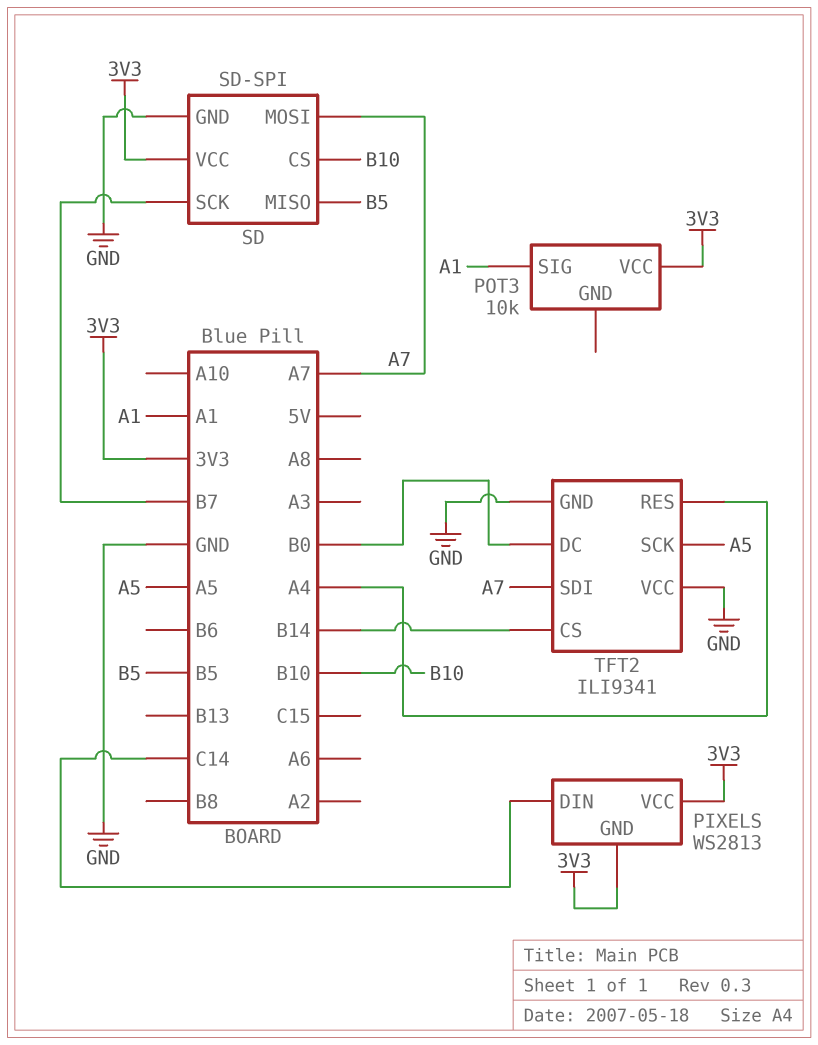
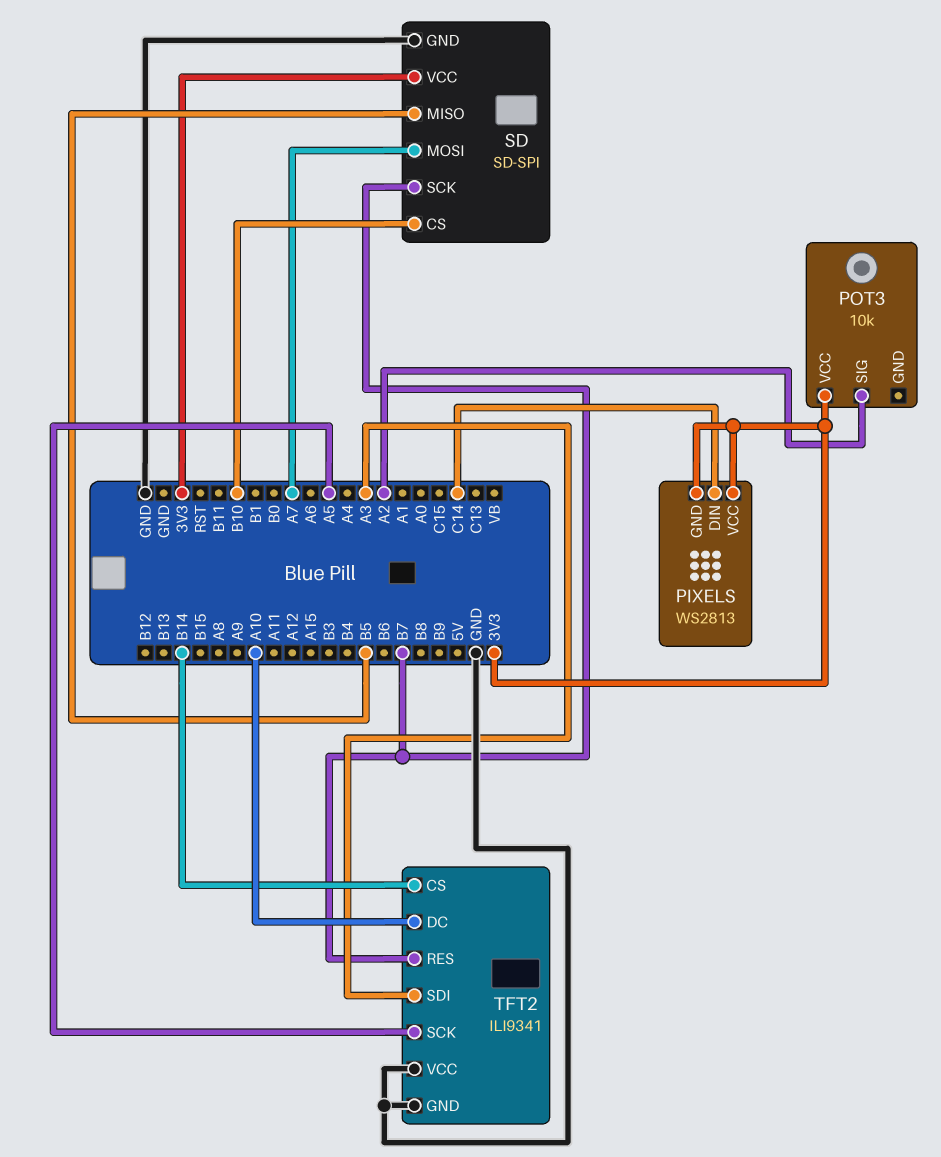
POT3 pin SIG: A1 -> A2
TFT2 pin DC: B0 -> A10
TFT2 pin RES: A4 -> B7
TFT2 pin SDI: A7 -> A3

